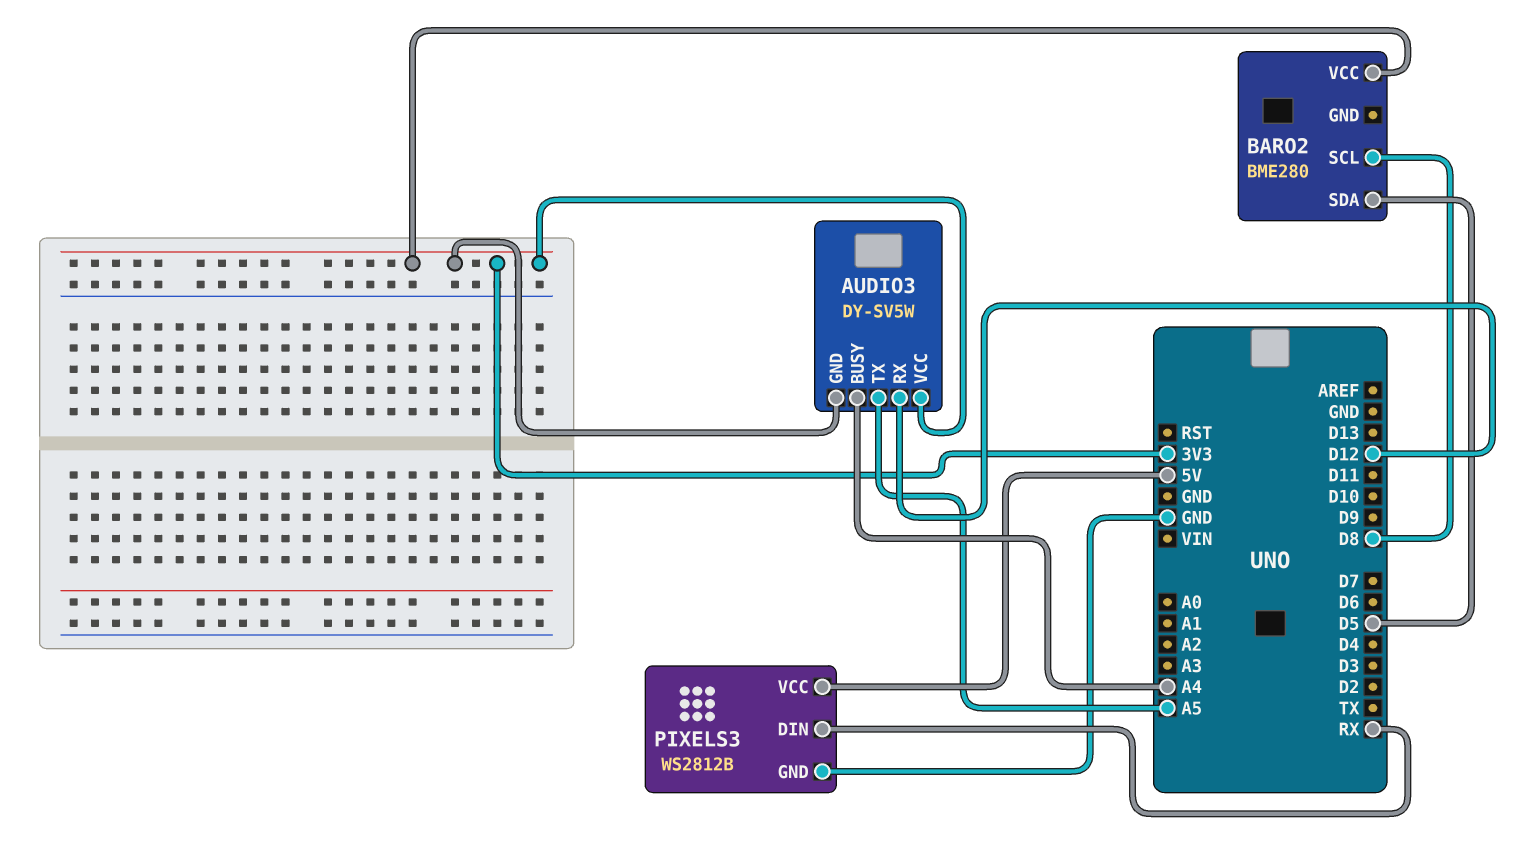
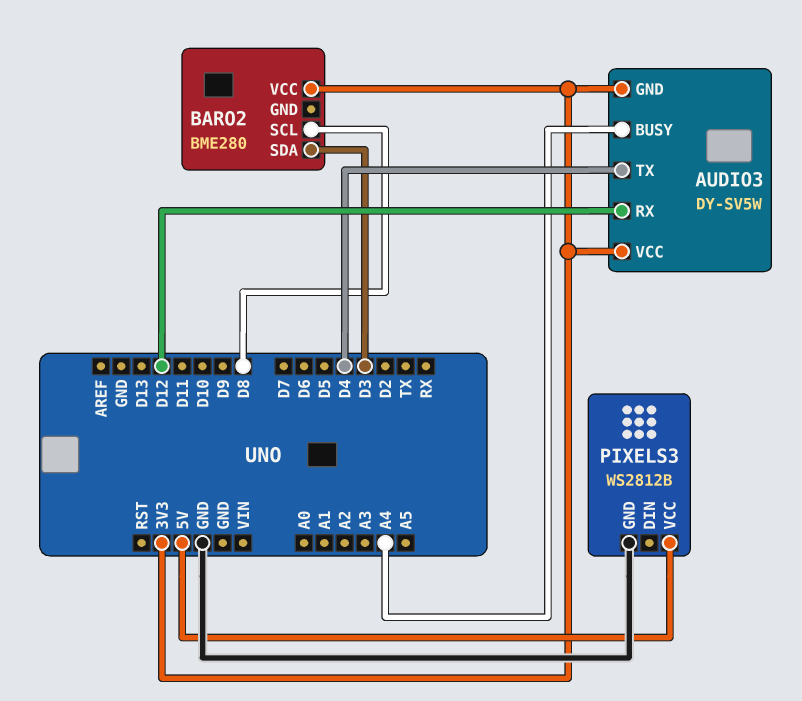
AUDIO3 pin TX: A5 -> D4
BARO2 pin SDA: D5 -> D3
PIXELS3 pin DIN: RX -> none

